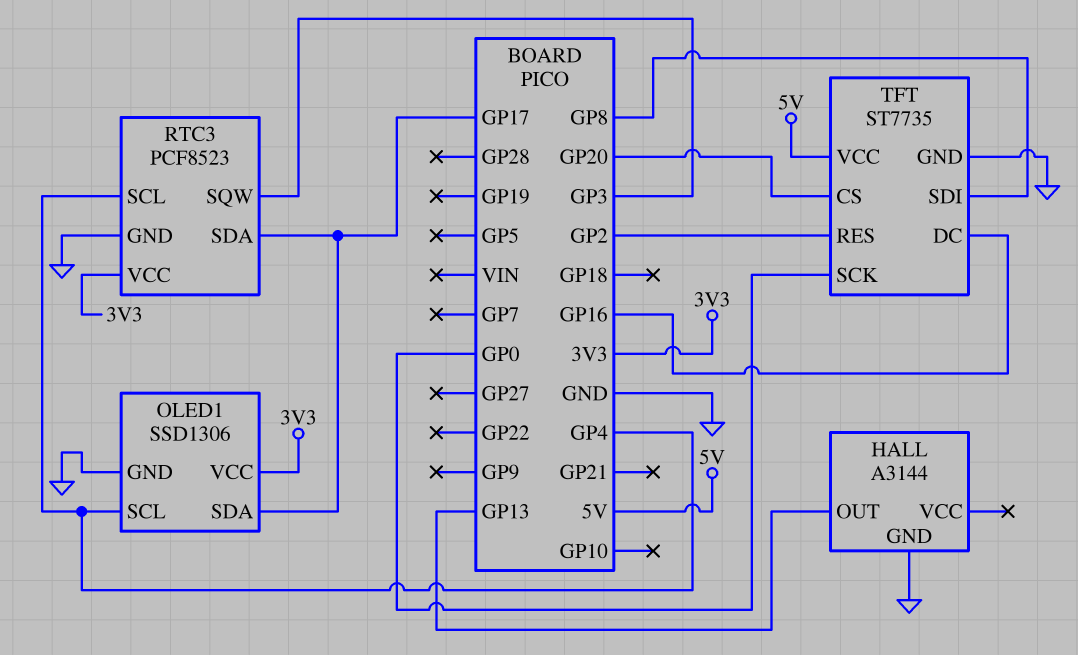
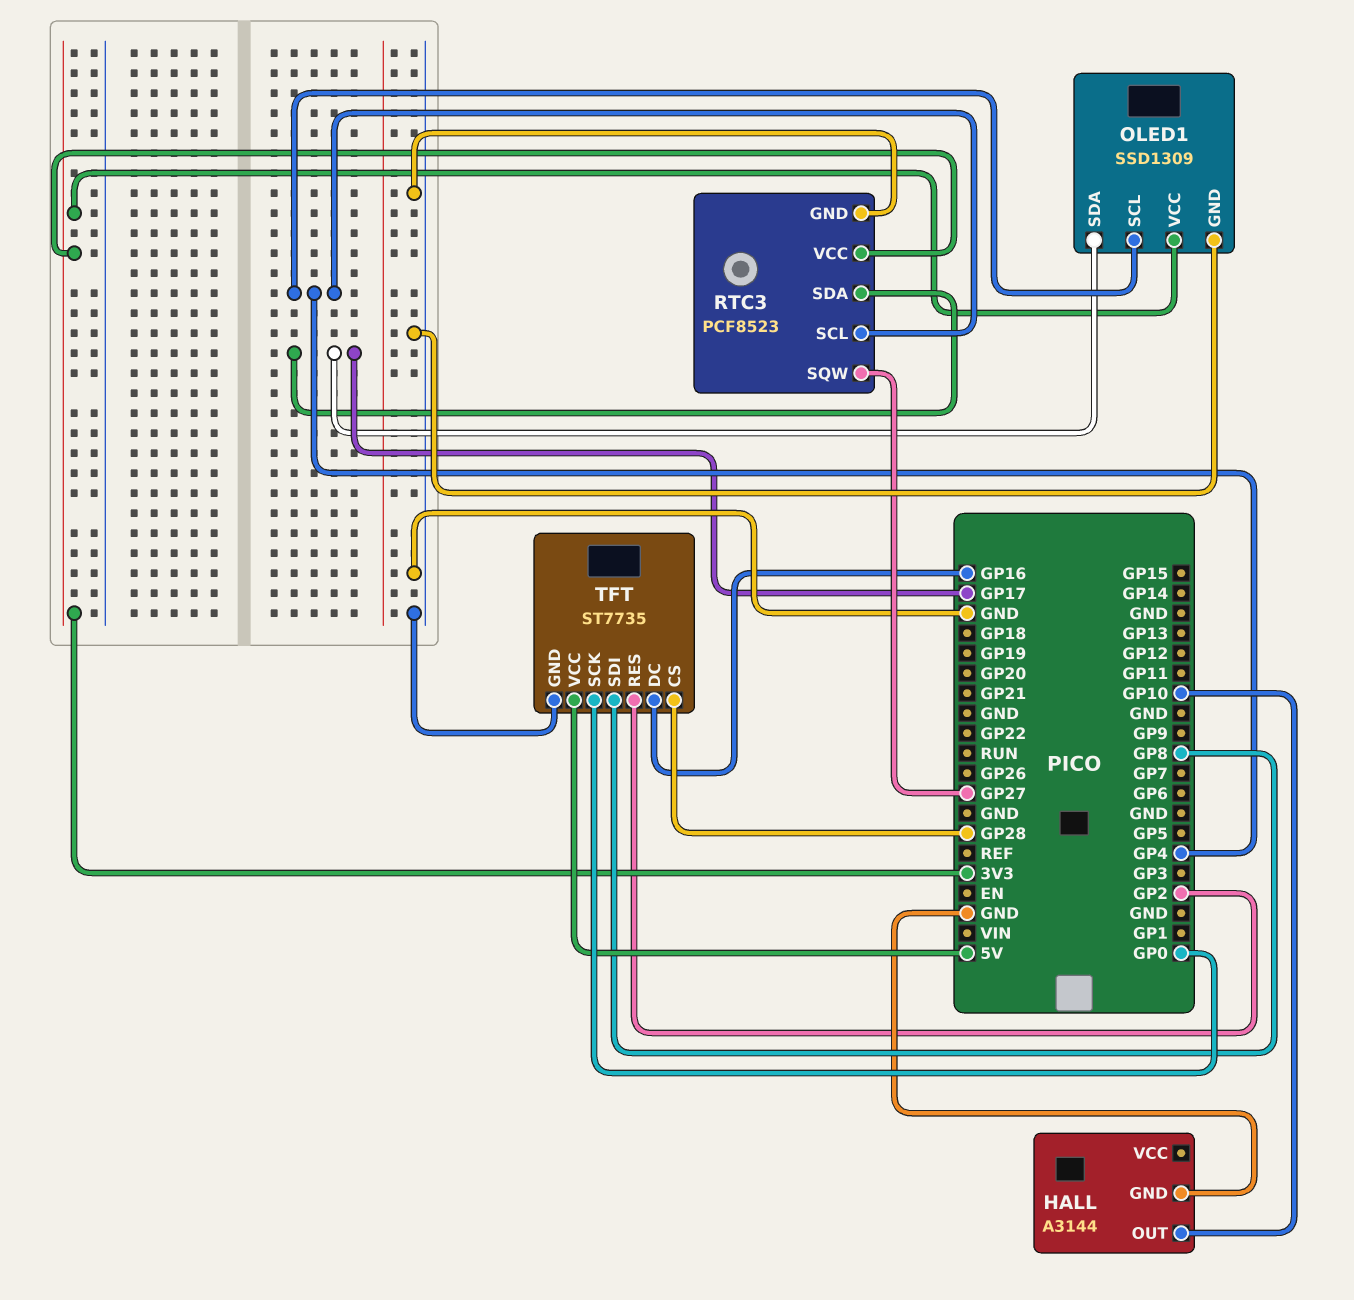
HALL pin OUT: GP13 -> GP10
OLED1: SSD1306 -> SSD1309
RTC3 pin SQW: GP3 -> GP27
TFT pin CS: GP20 -> GP28

